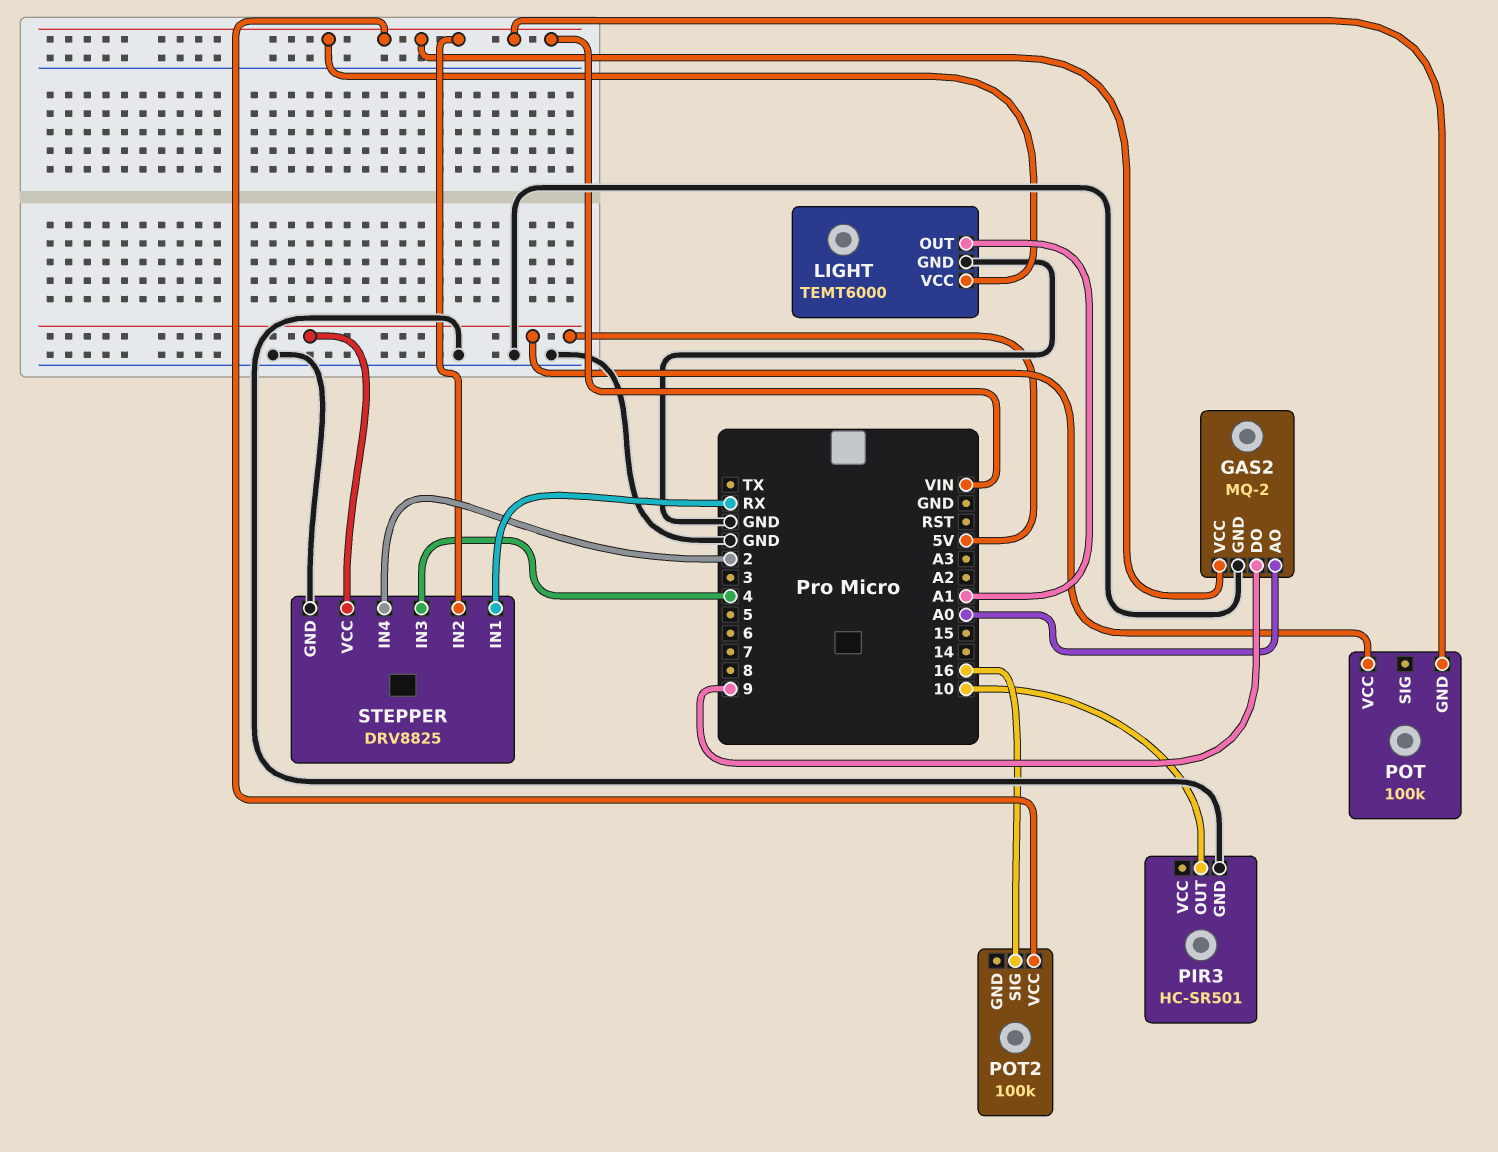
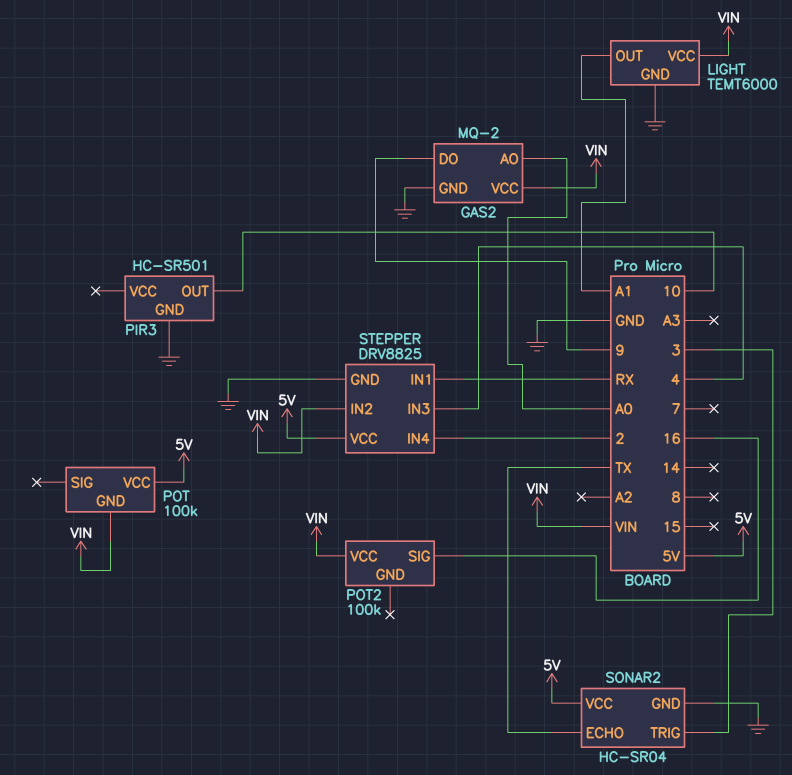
SONAR2: none -> HC-SR04
SONAR2 pin ECHO: none -> TX
SONAR2 pin GND: none -> GND
SONAR2 pin TRIG: none -> 3
SONAR2 pin VCC: none -> 5V

